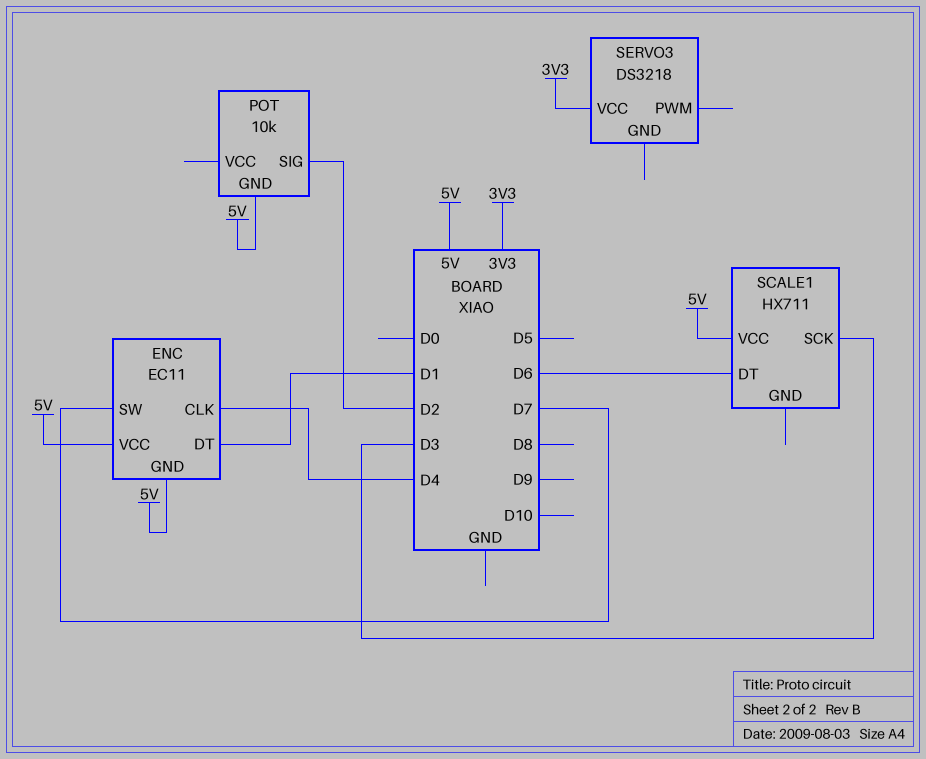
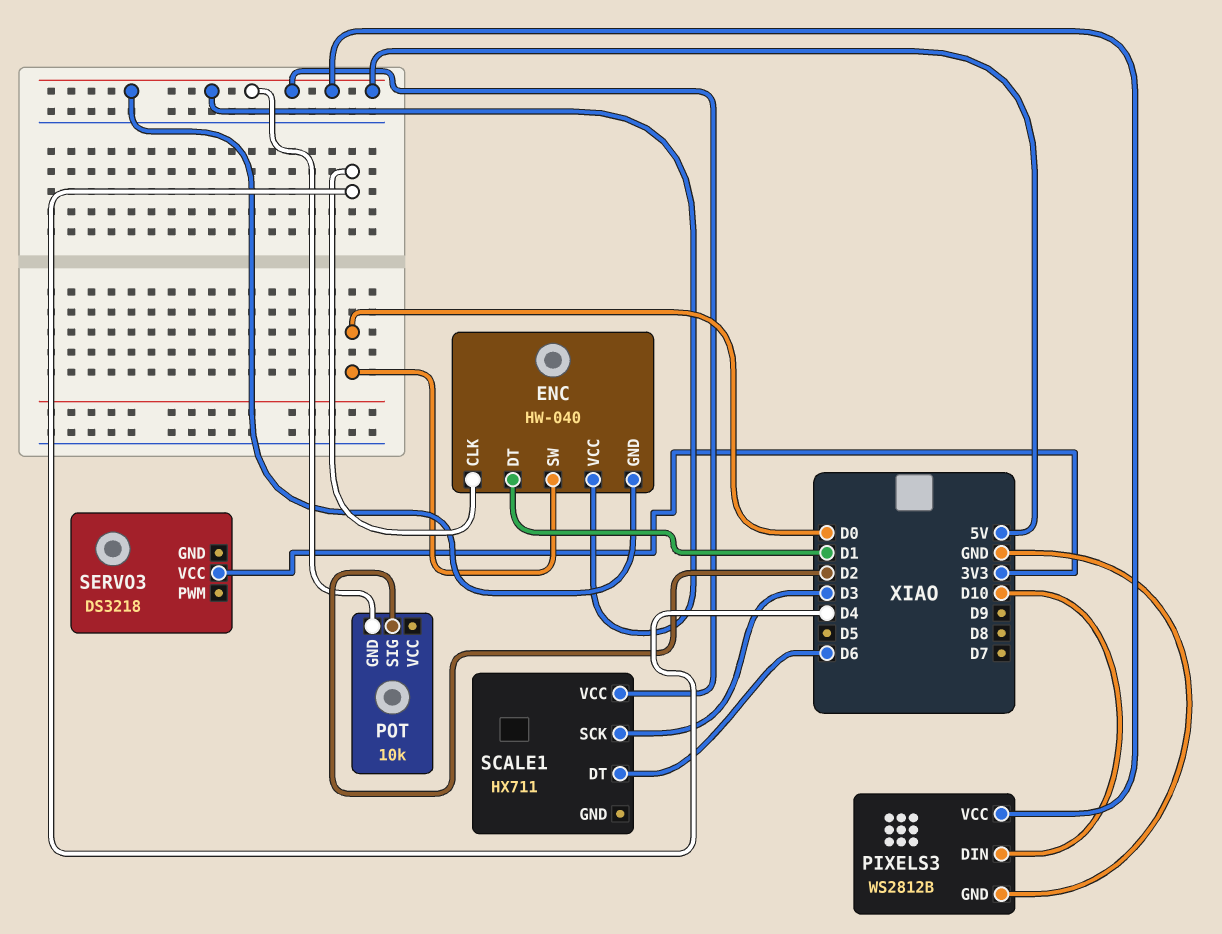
ENC: EC11 -> HW-040
ENC pin SW: D7 -> D0
PIXELS3: none -> WS2812B
PIXELS3 pin DIN: none -> D10
PIXELS3 pin GND: none -> GND
PIXELS3 pin VCC: none -> 5V

